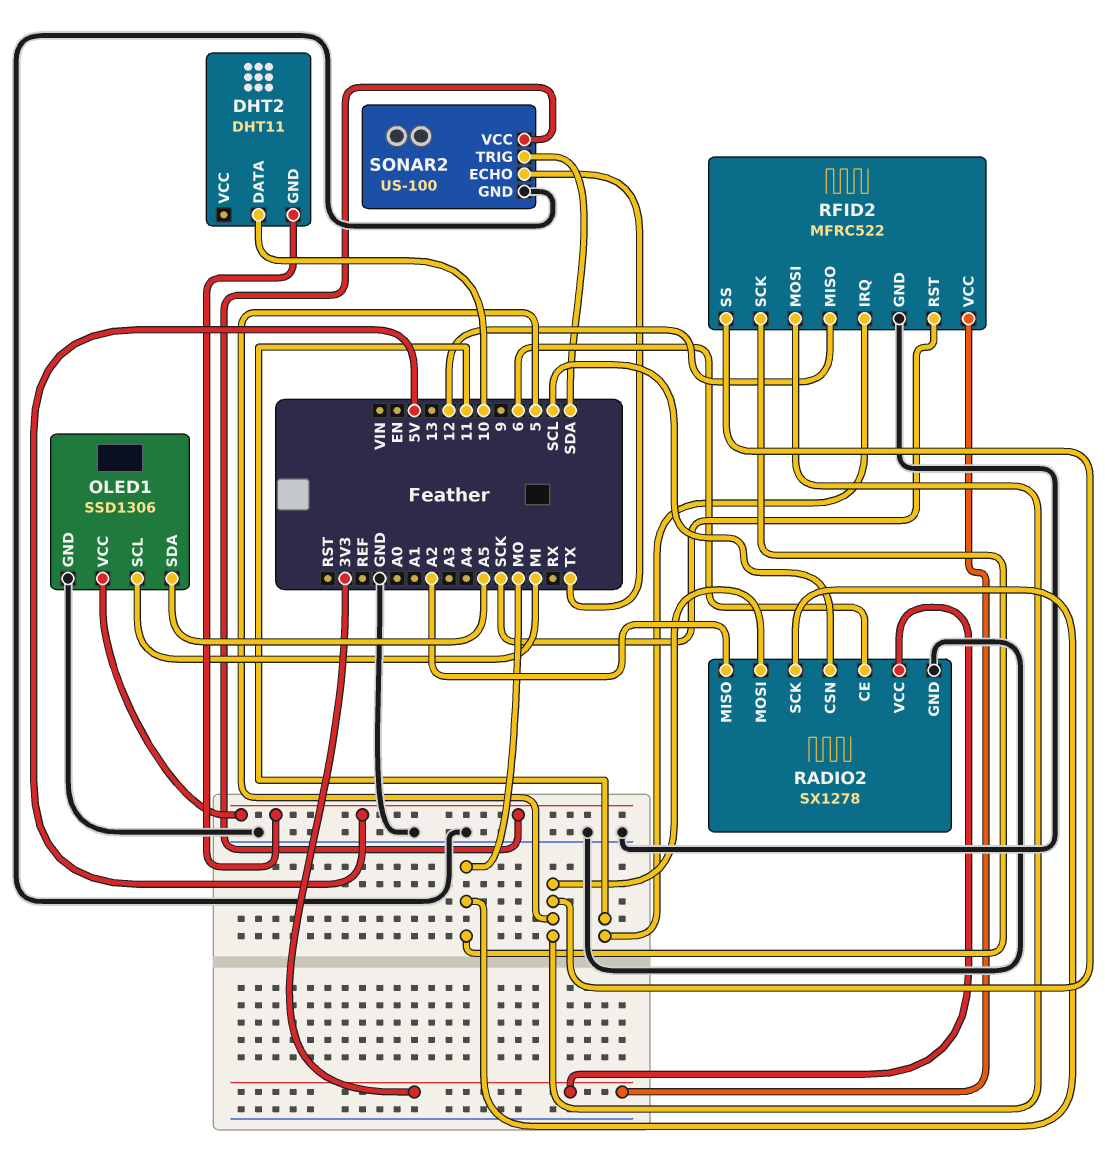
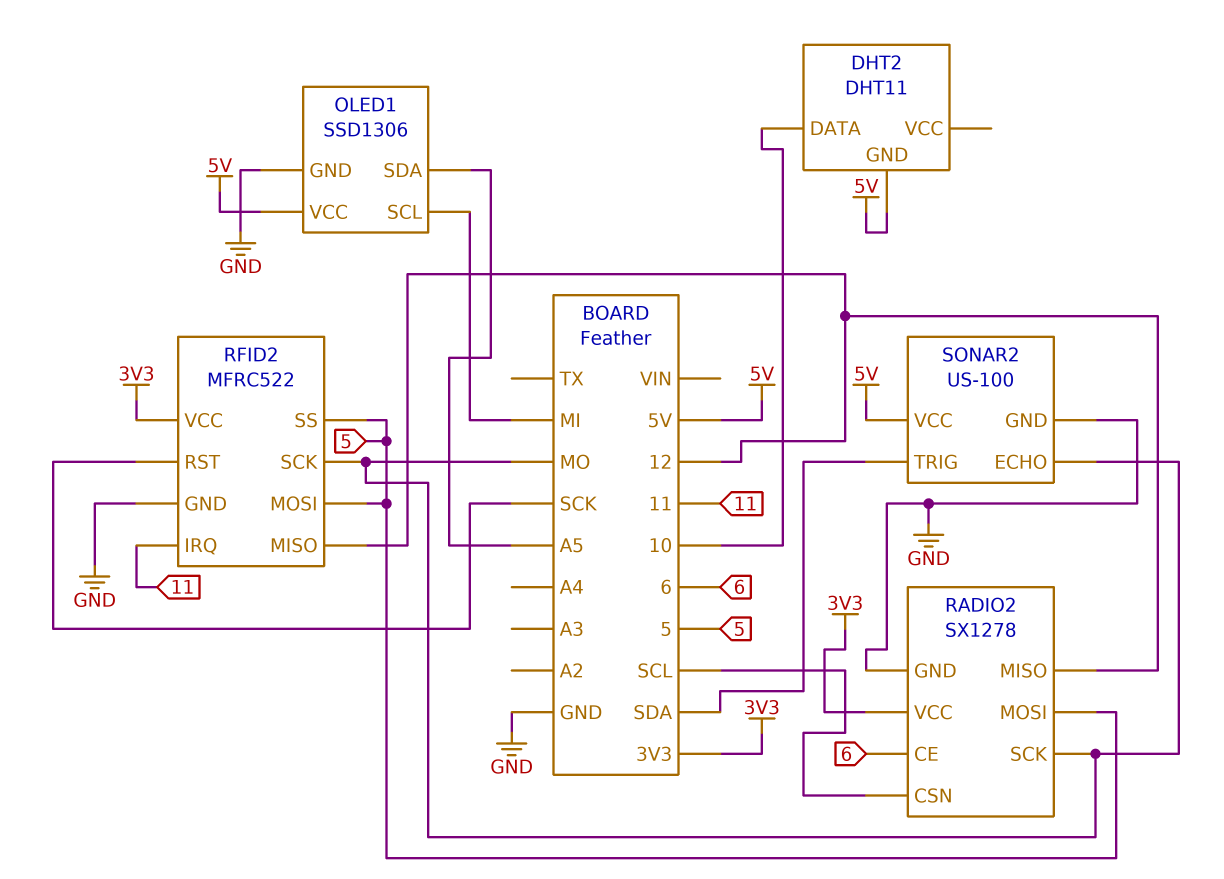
RADIO2 pin MISO: A2 -> 12
SONAR2 pin ECHO: TX -> MO

